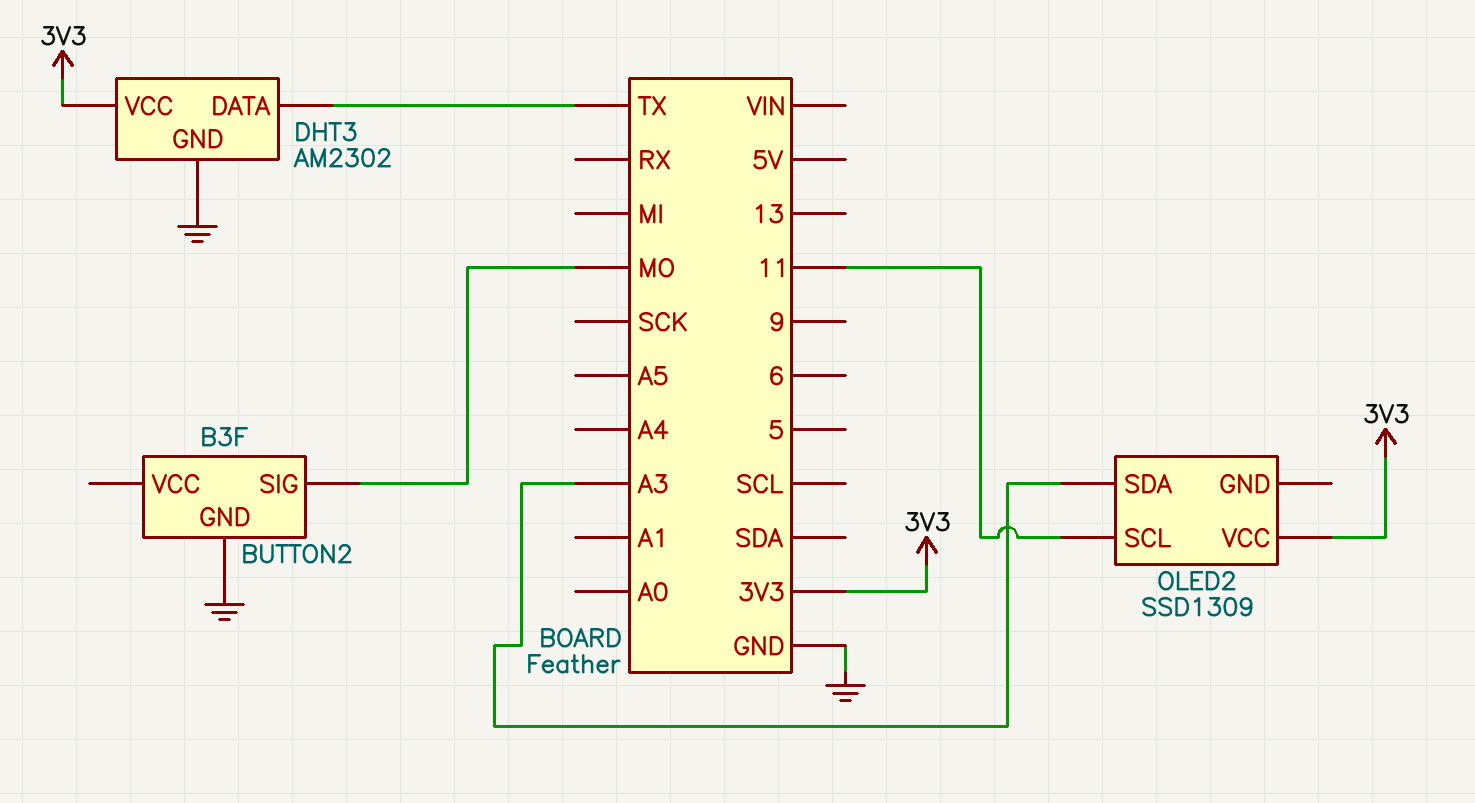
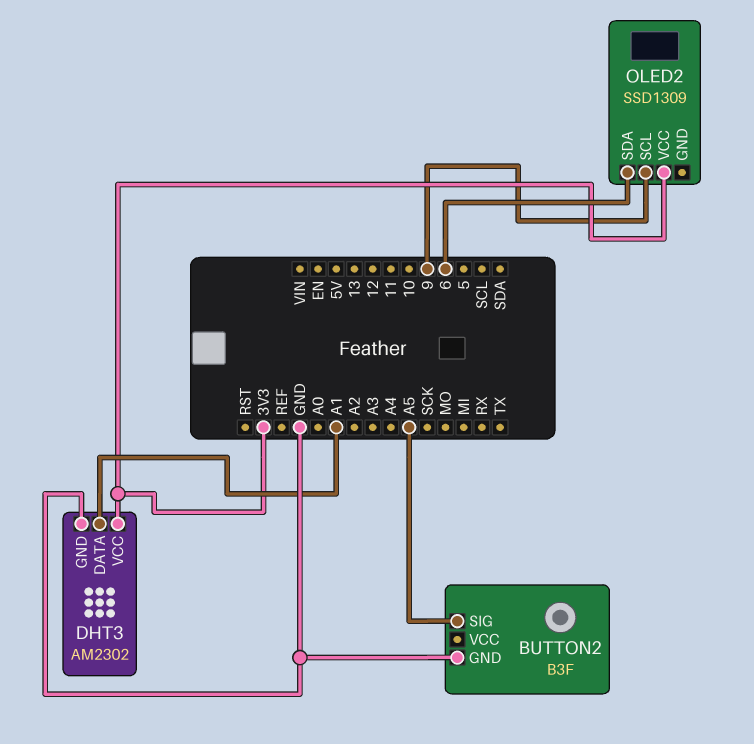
BUTTON2 pin SIG: MO -> A5
DHT3 pin DATA: TX -> A1
OLED2 pin SCL: 11 -> 9
OLED2 pin SDA: A3 -> 6

